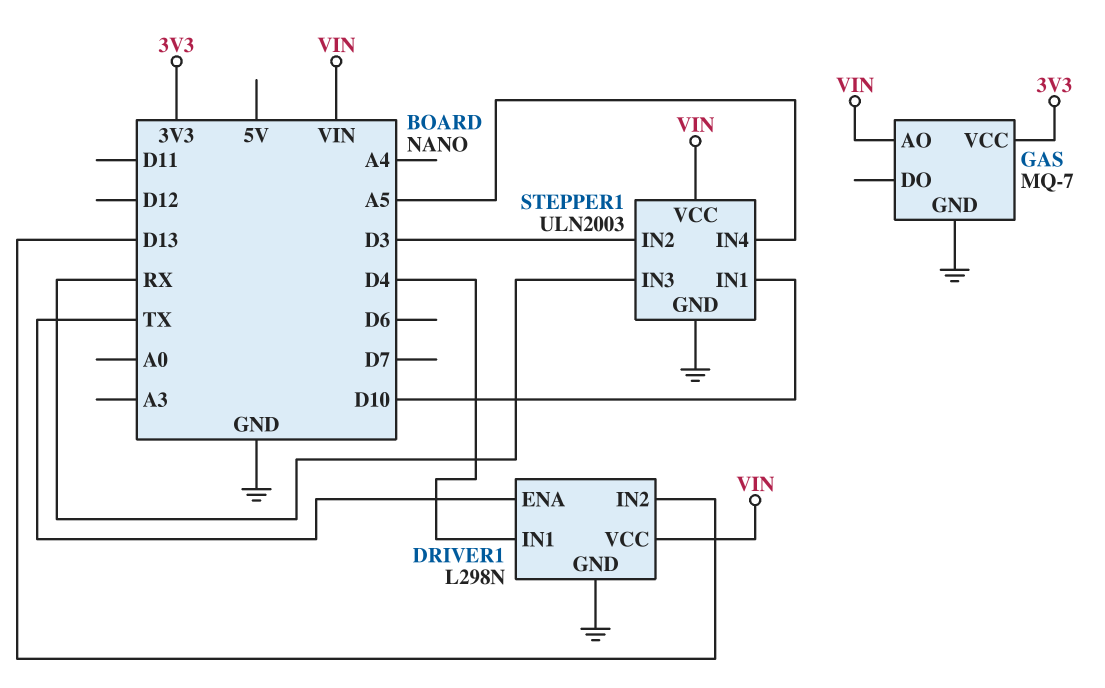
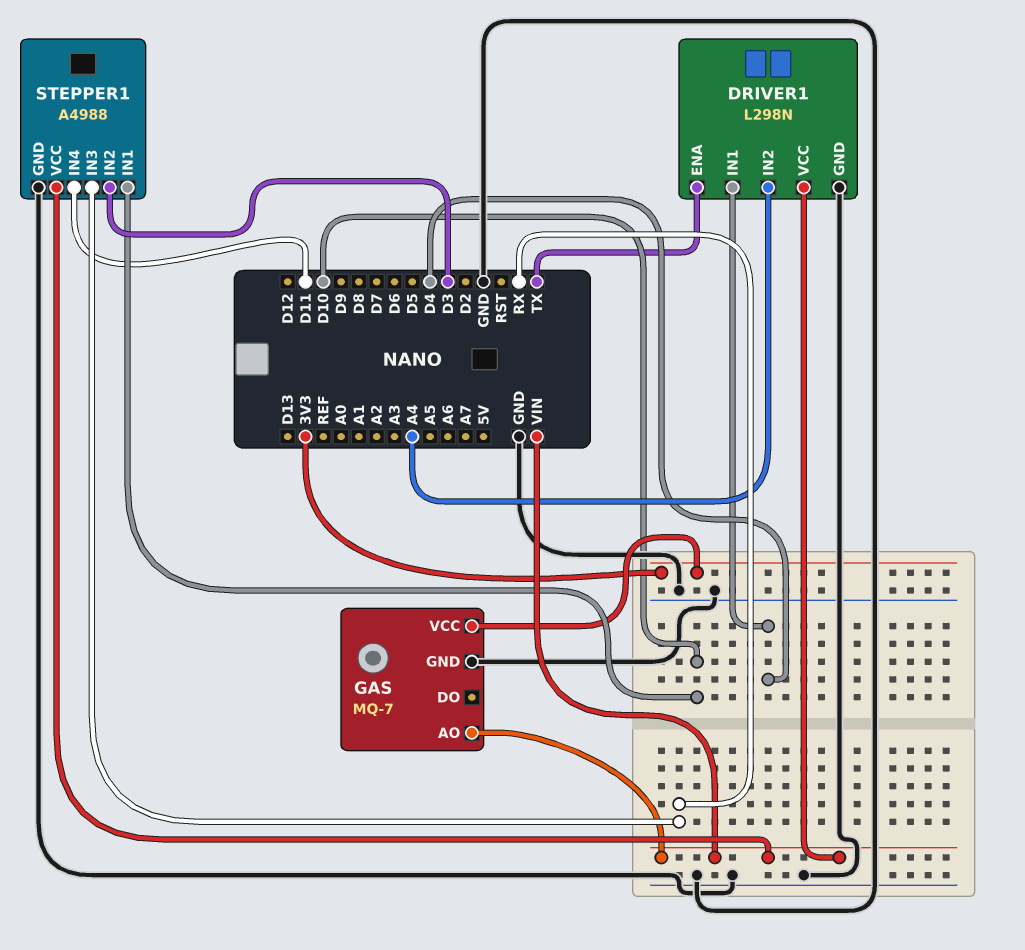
DRIVER1 pin IN2: D13 -> A4
STEPPER1: ULN2003 -> A4988
STEPPER1 pin IN4: A5 -> D11

